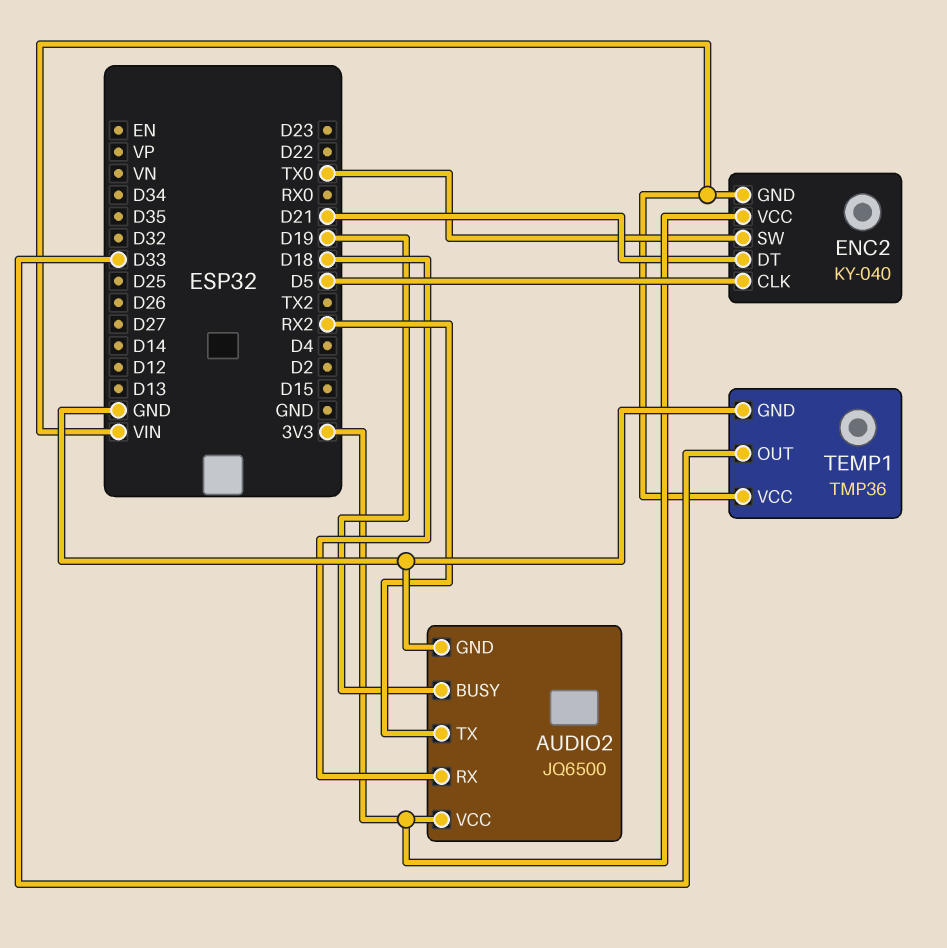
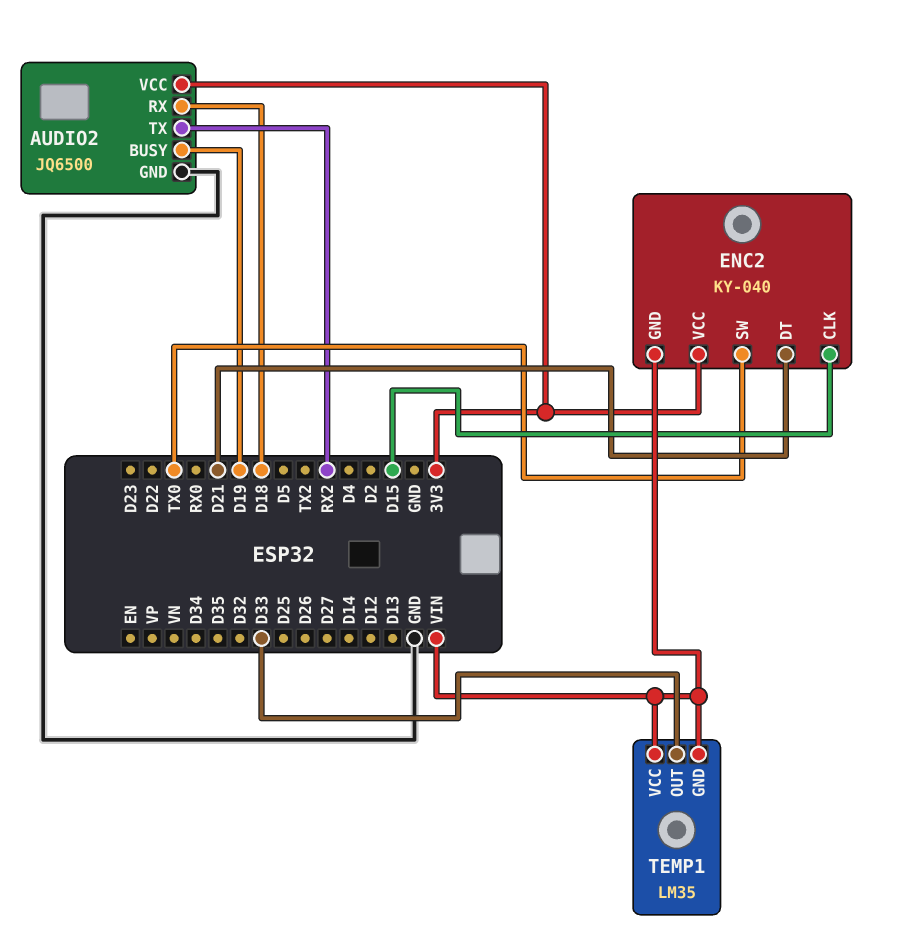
ENC2 pin CLK: D5 -> D15
TEMP1: TMP36 -> LM35
TEMP1 pin GND: GND -> VIN

